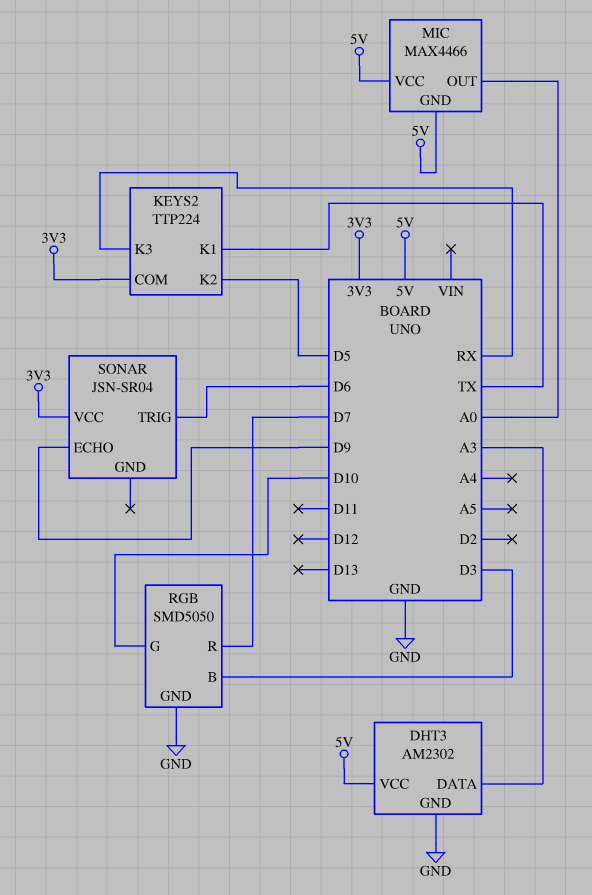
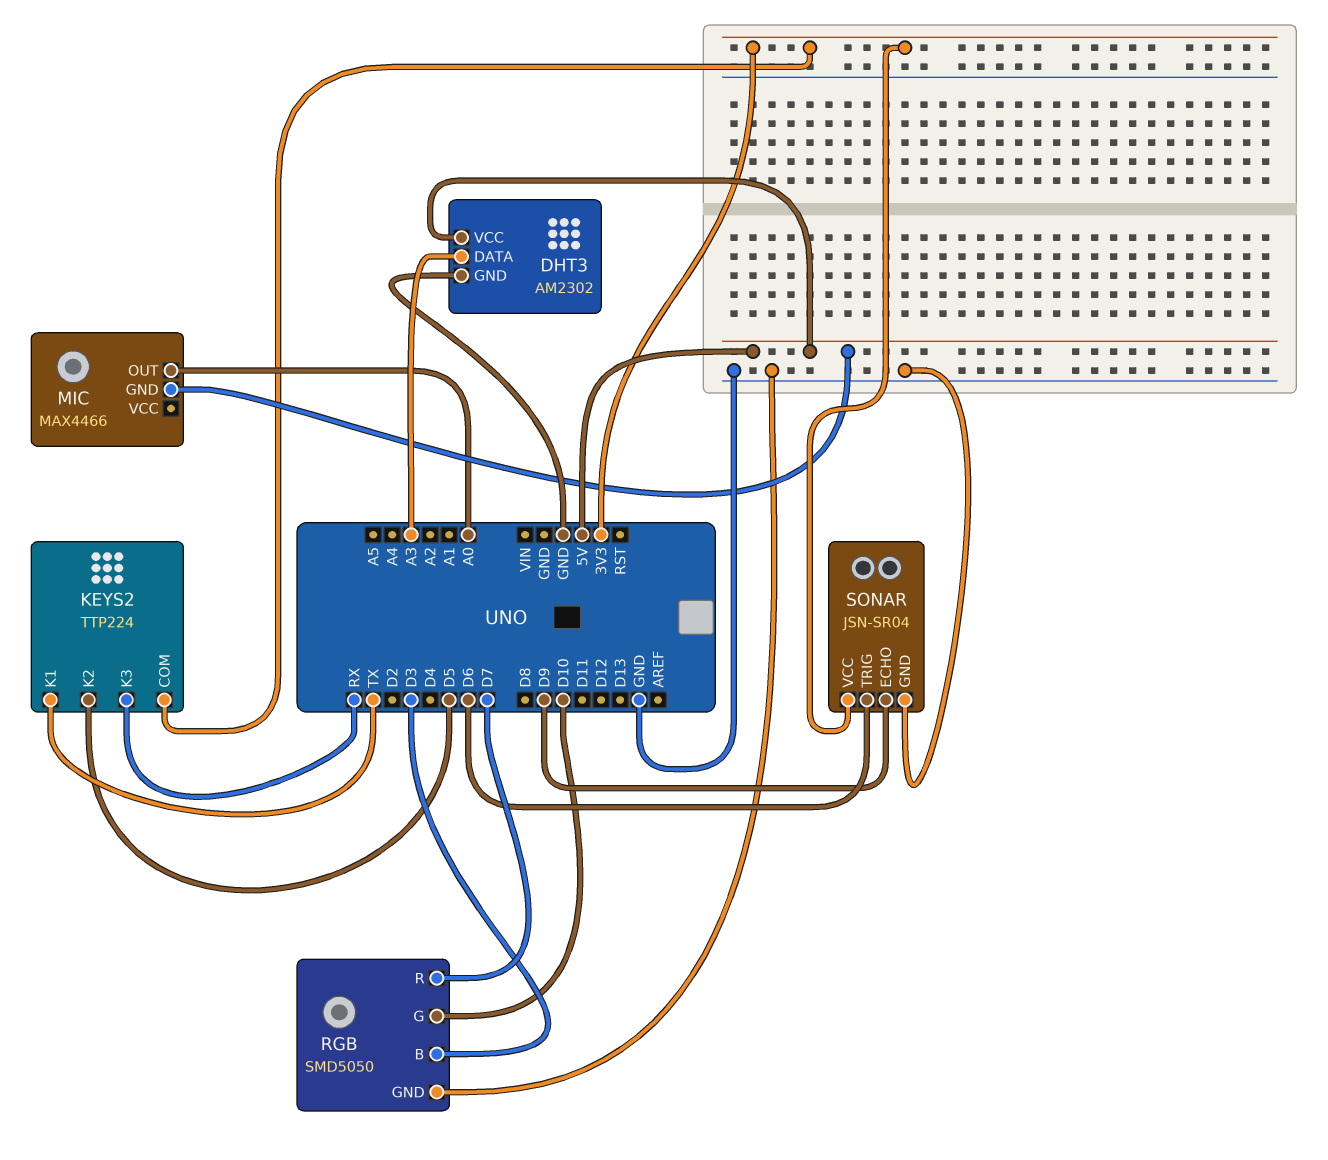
MIC pin VCC: 5V -> none
SONAR pin GND: none -> GND

